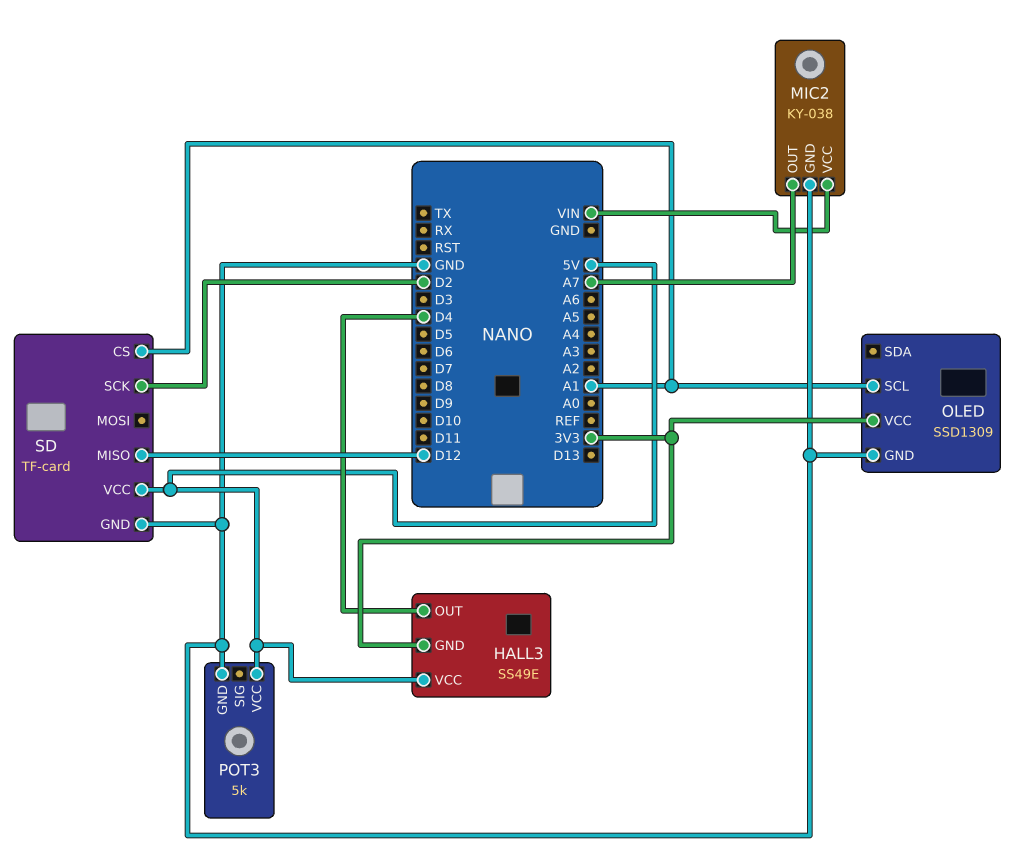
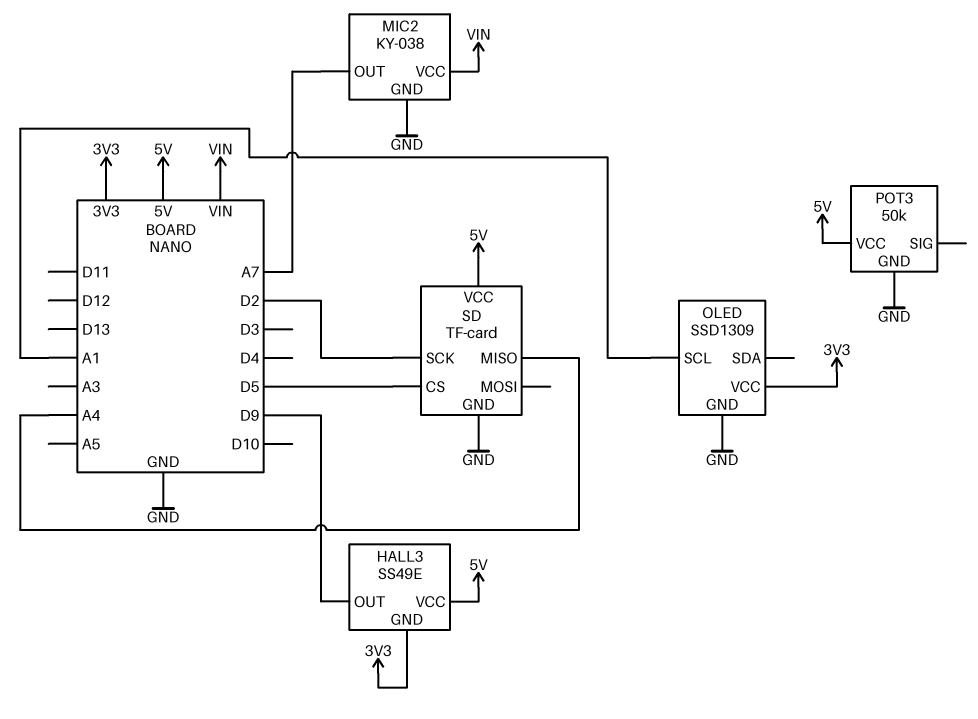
HALL3 pin OUT: D4 -> D9
POT3: 5k -> 50k
SD pin CS: A1 -> D5
SD pin MISO: D12 -> A4

